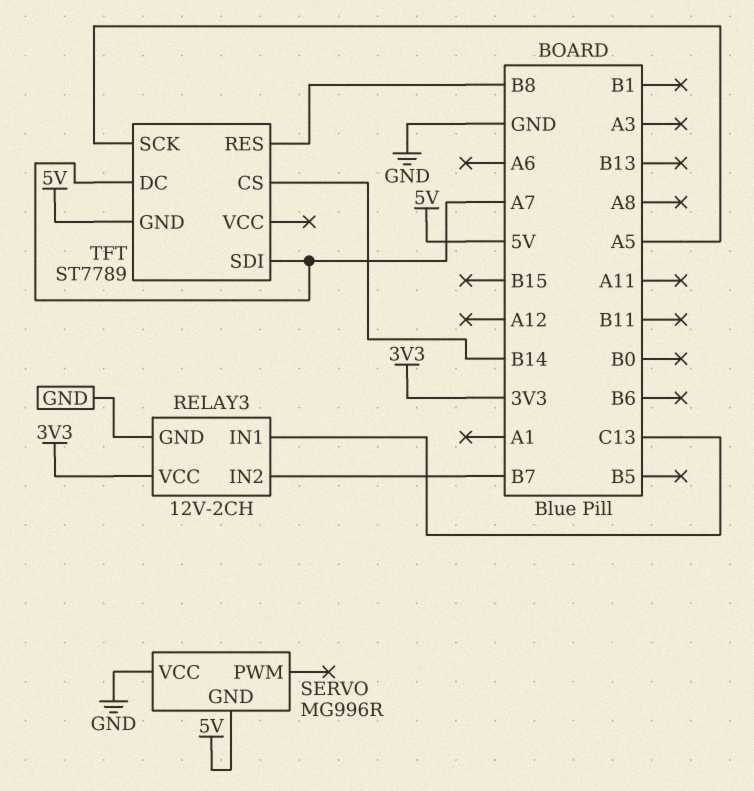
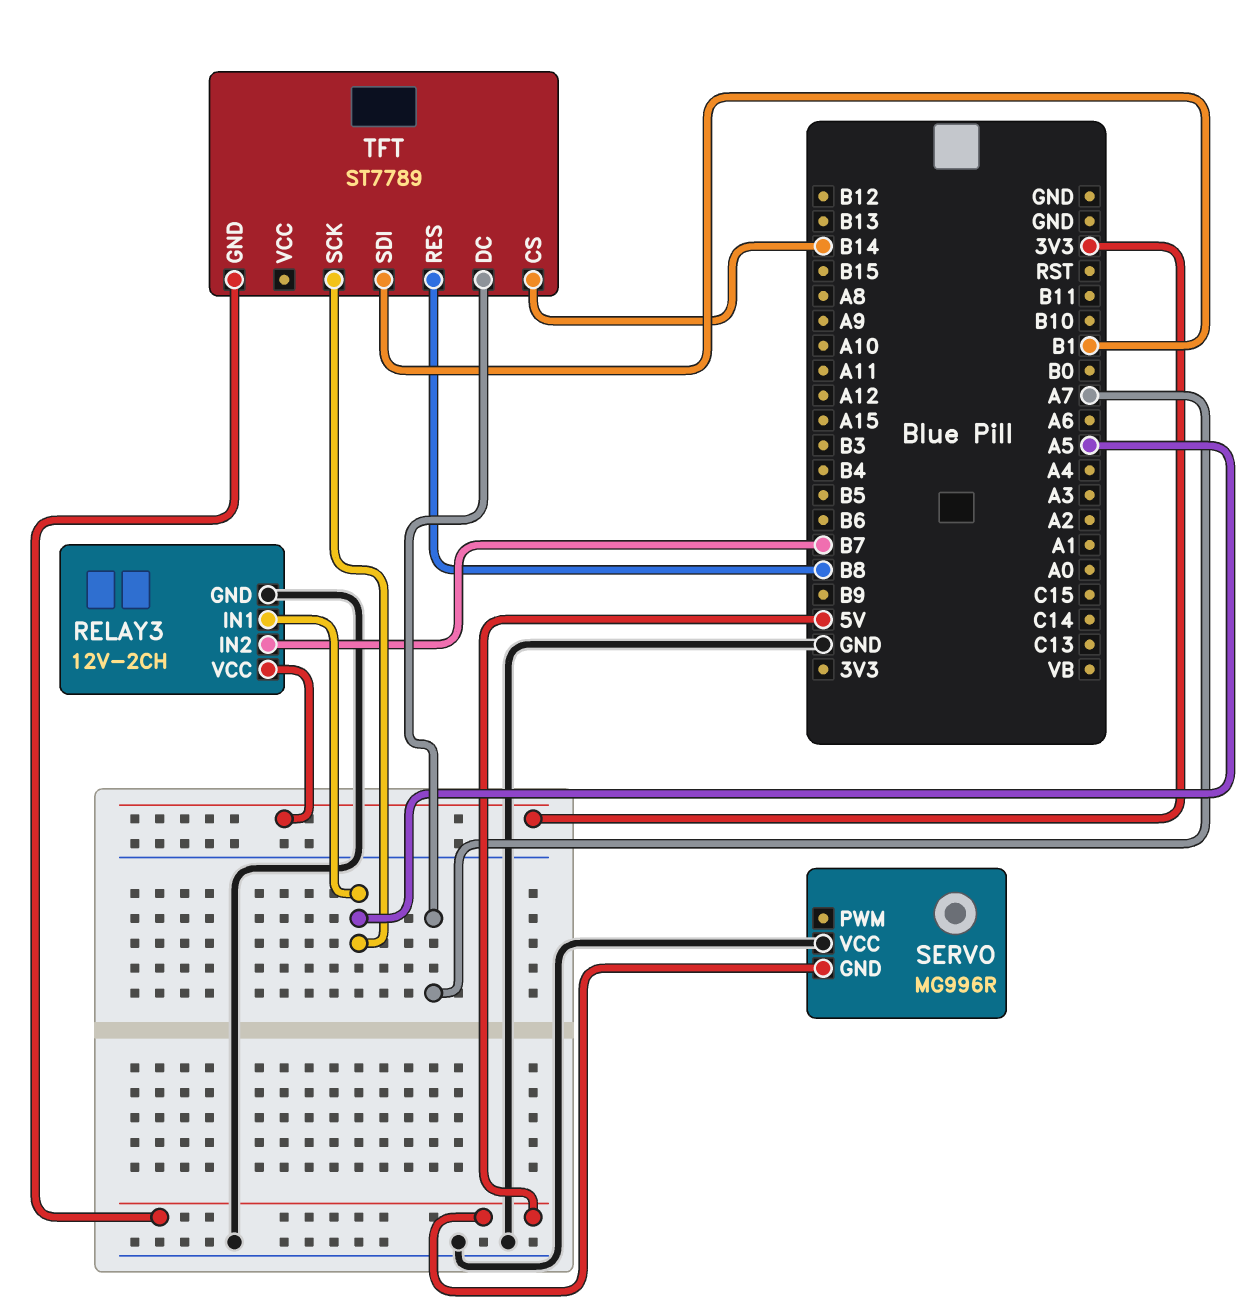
RELAY3 pin IN1: C13 -> A5
TFT pin SDI: A7 -> B1

